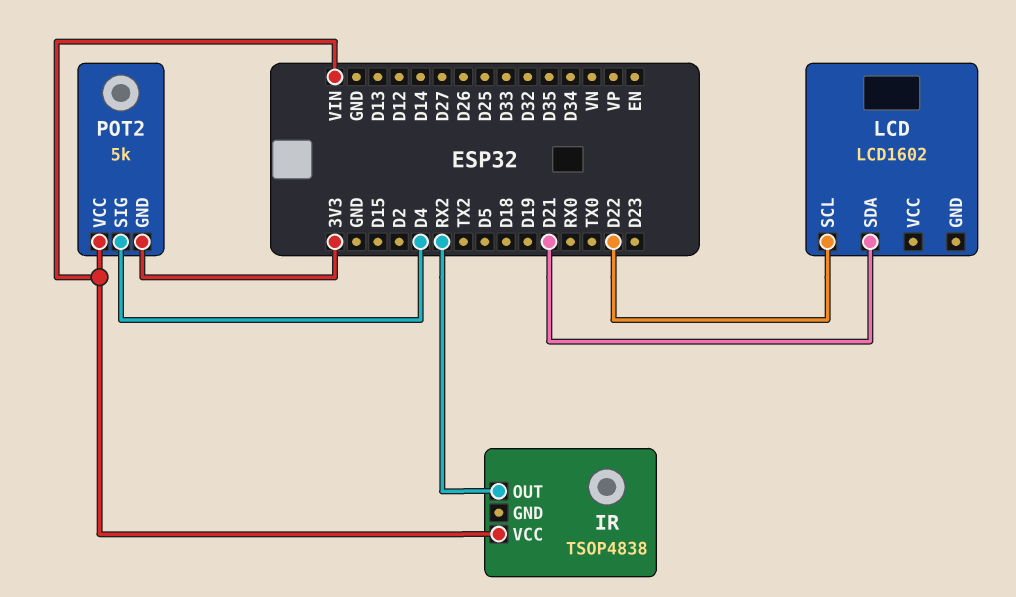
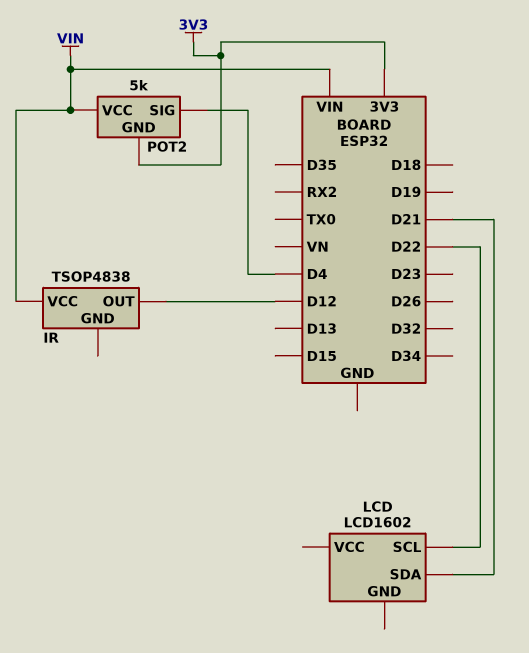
IR pin OUT: RX2 -> D12

